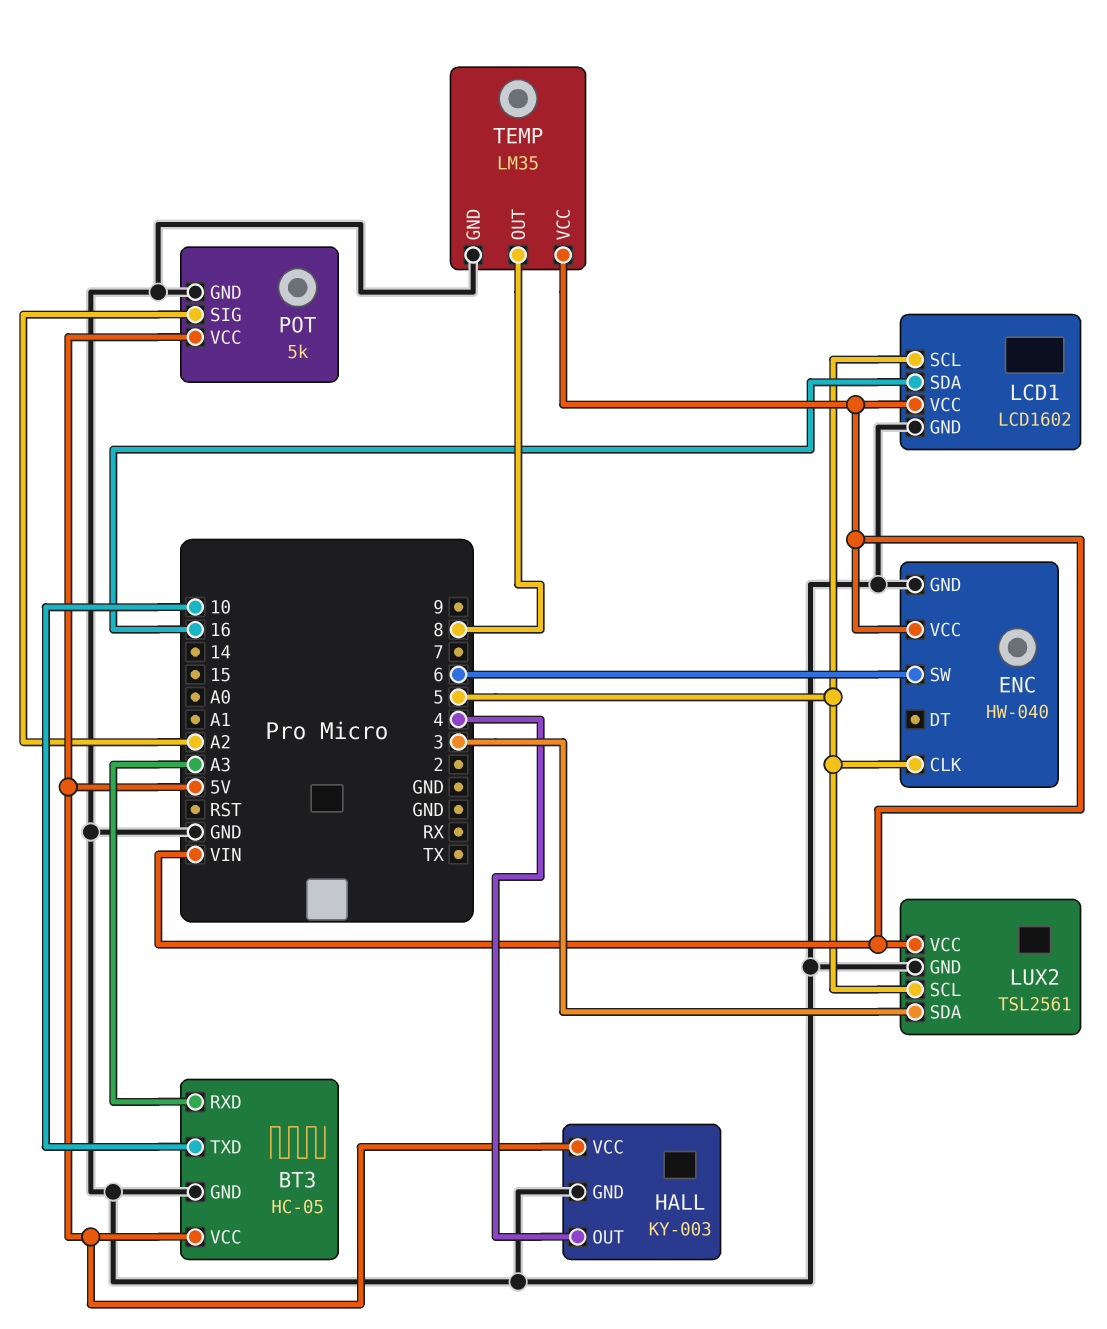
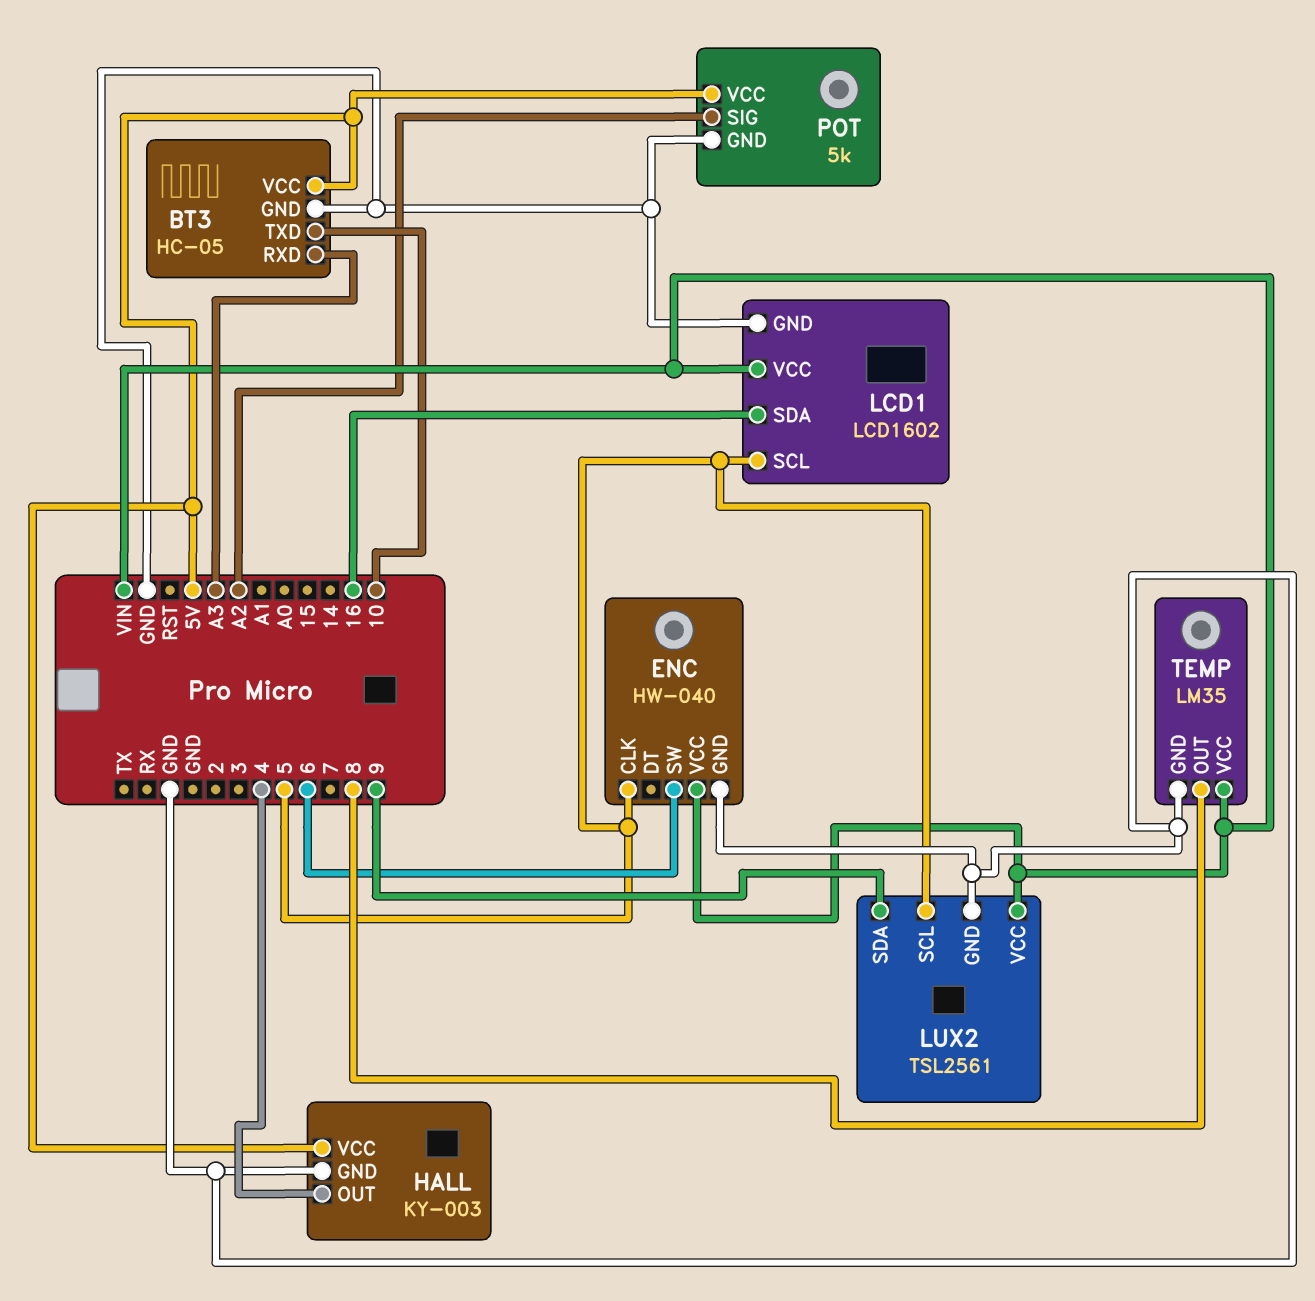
LUX2 pin SDA: 3 -> 9

